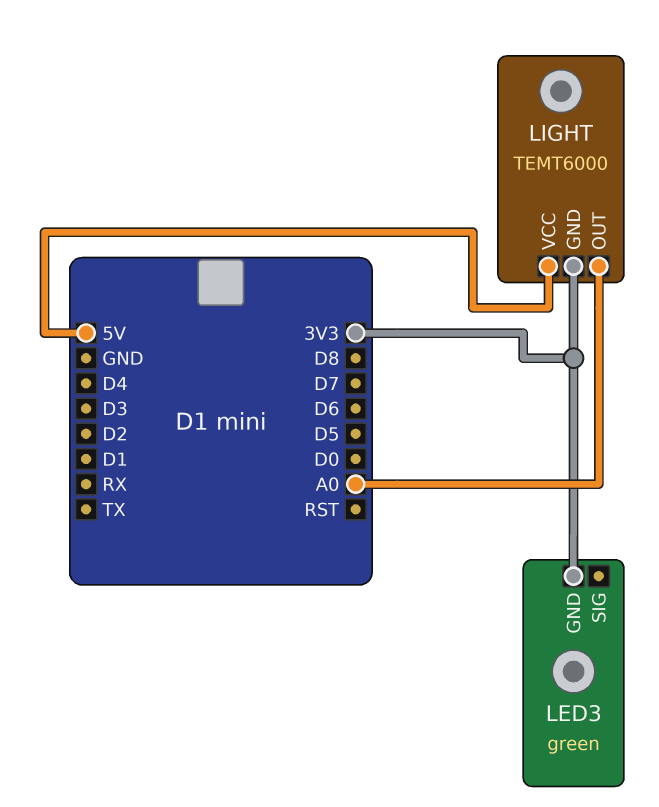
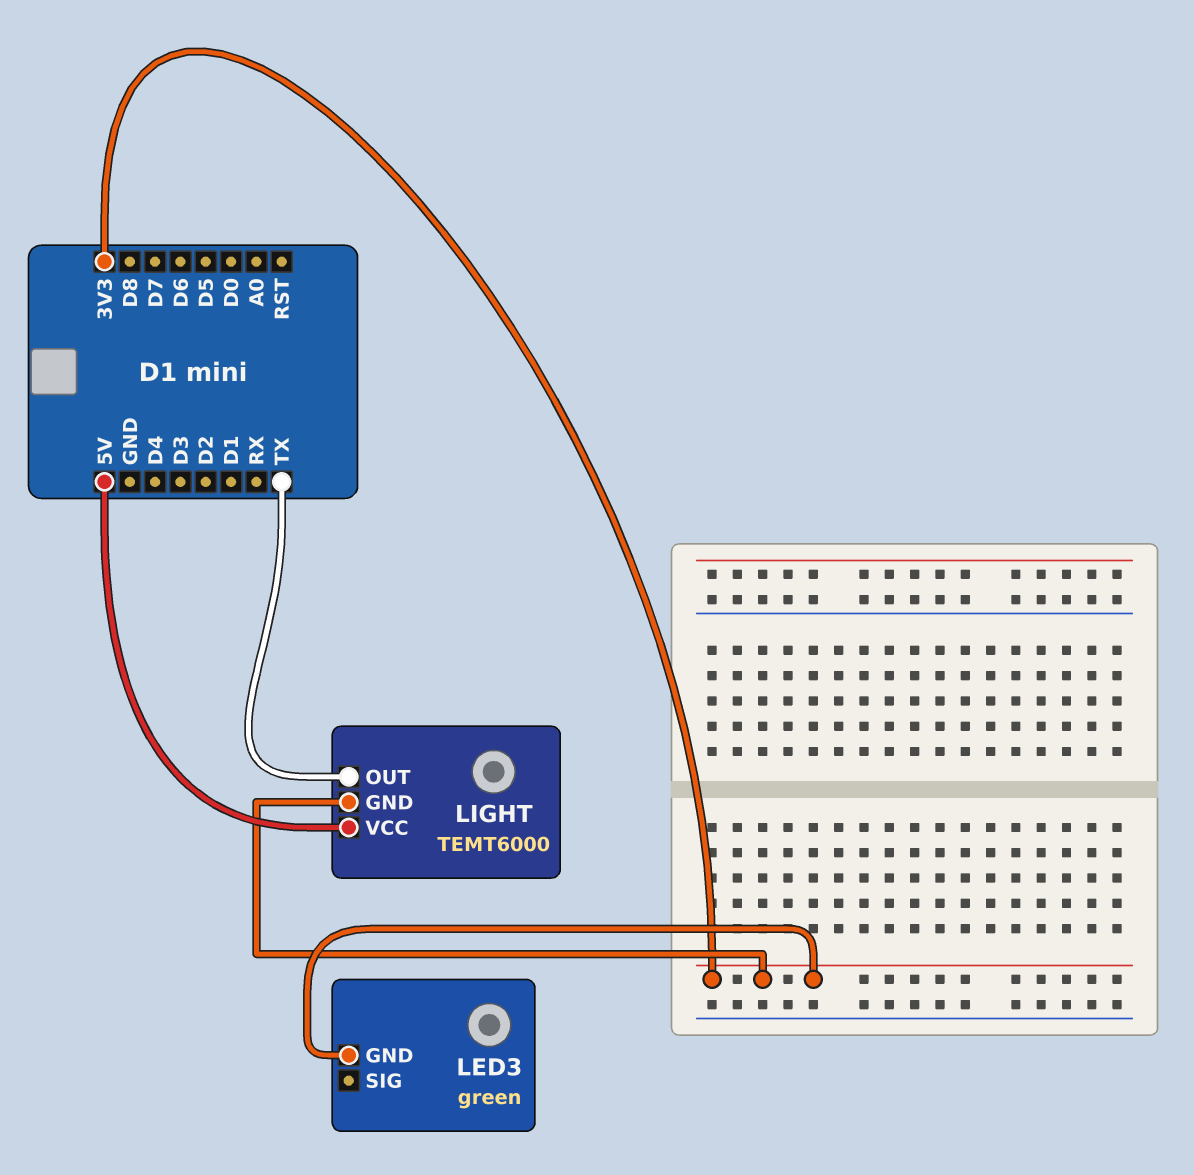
LIGHT pin OUT: A0 -> TX

